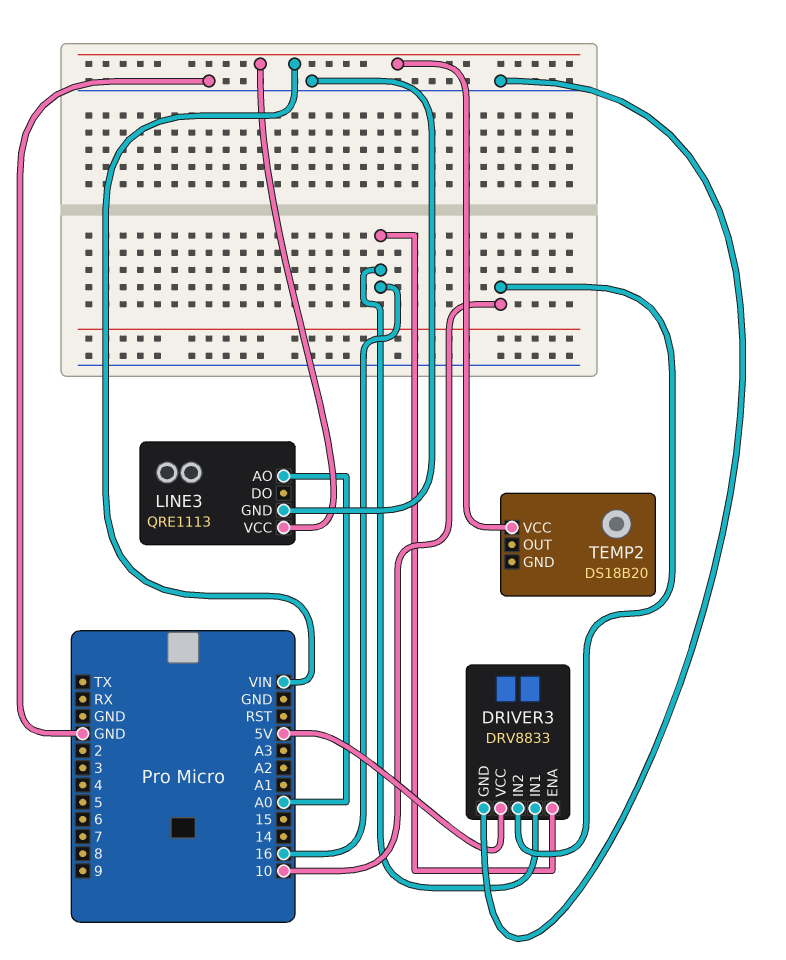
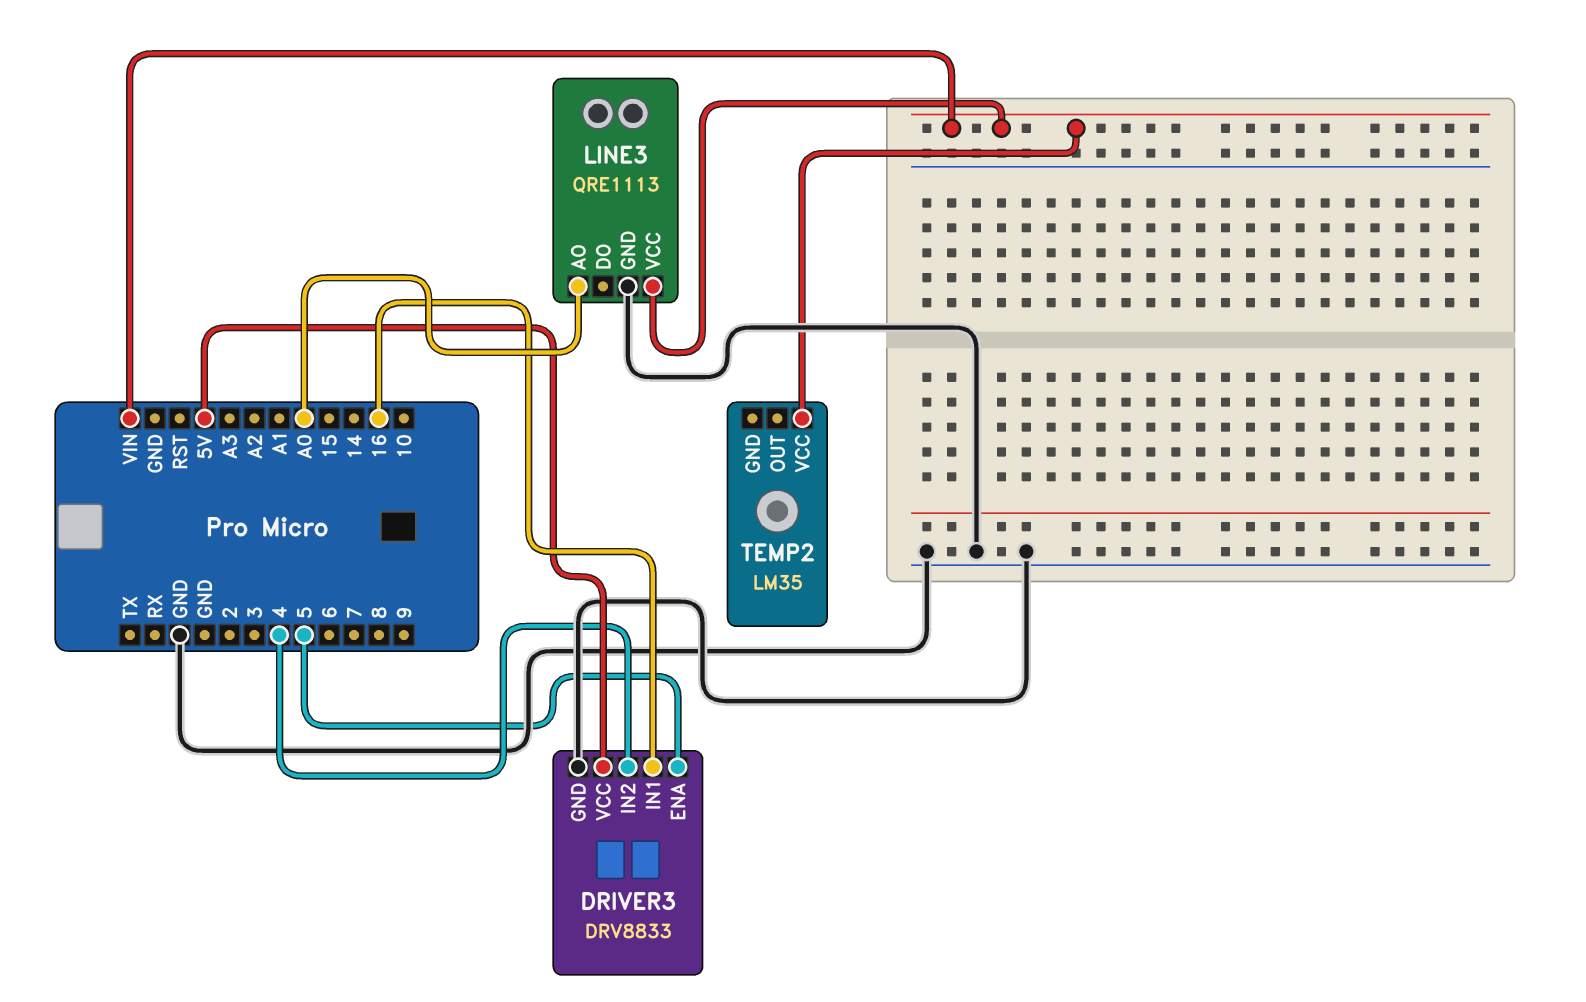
DRIVER3 pin ENA: 16 -> 5
DRIVER3 pin IN2: 10 -> 4
TEMP2: DS18B20 -> LM35

